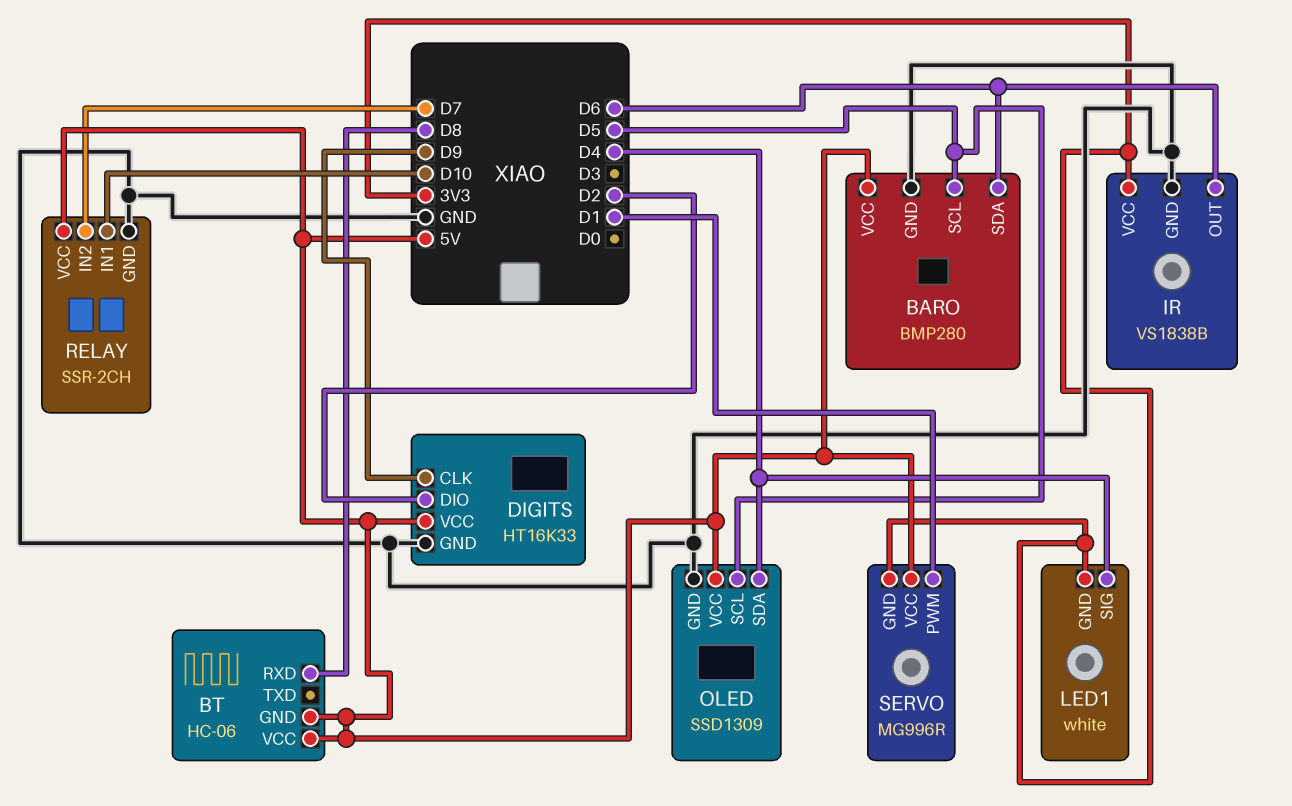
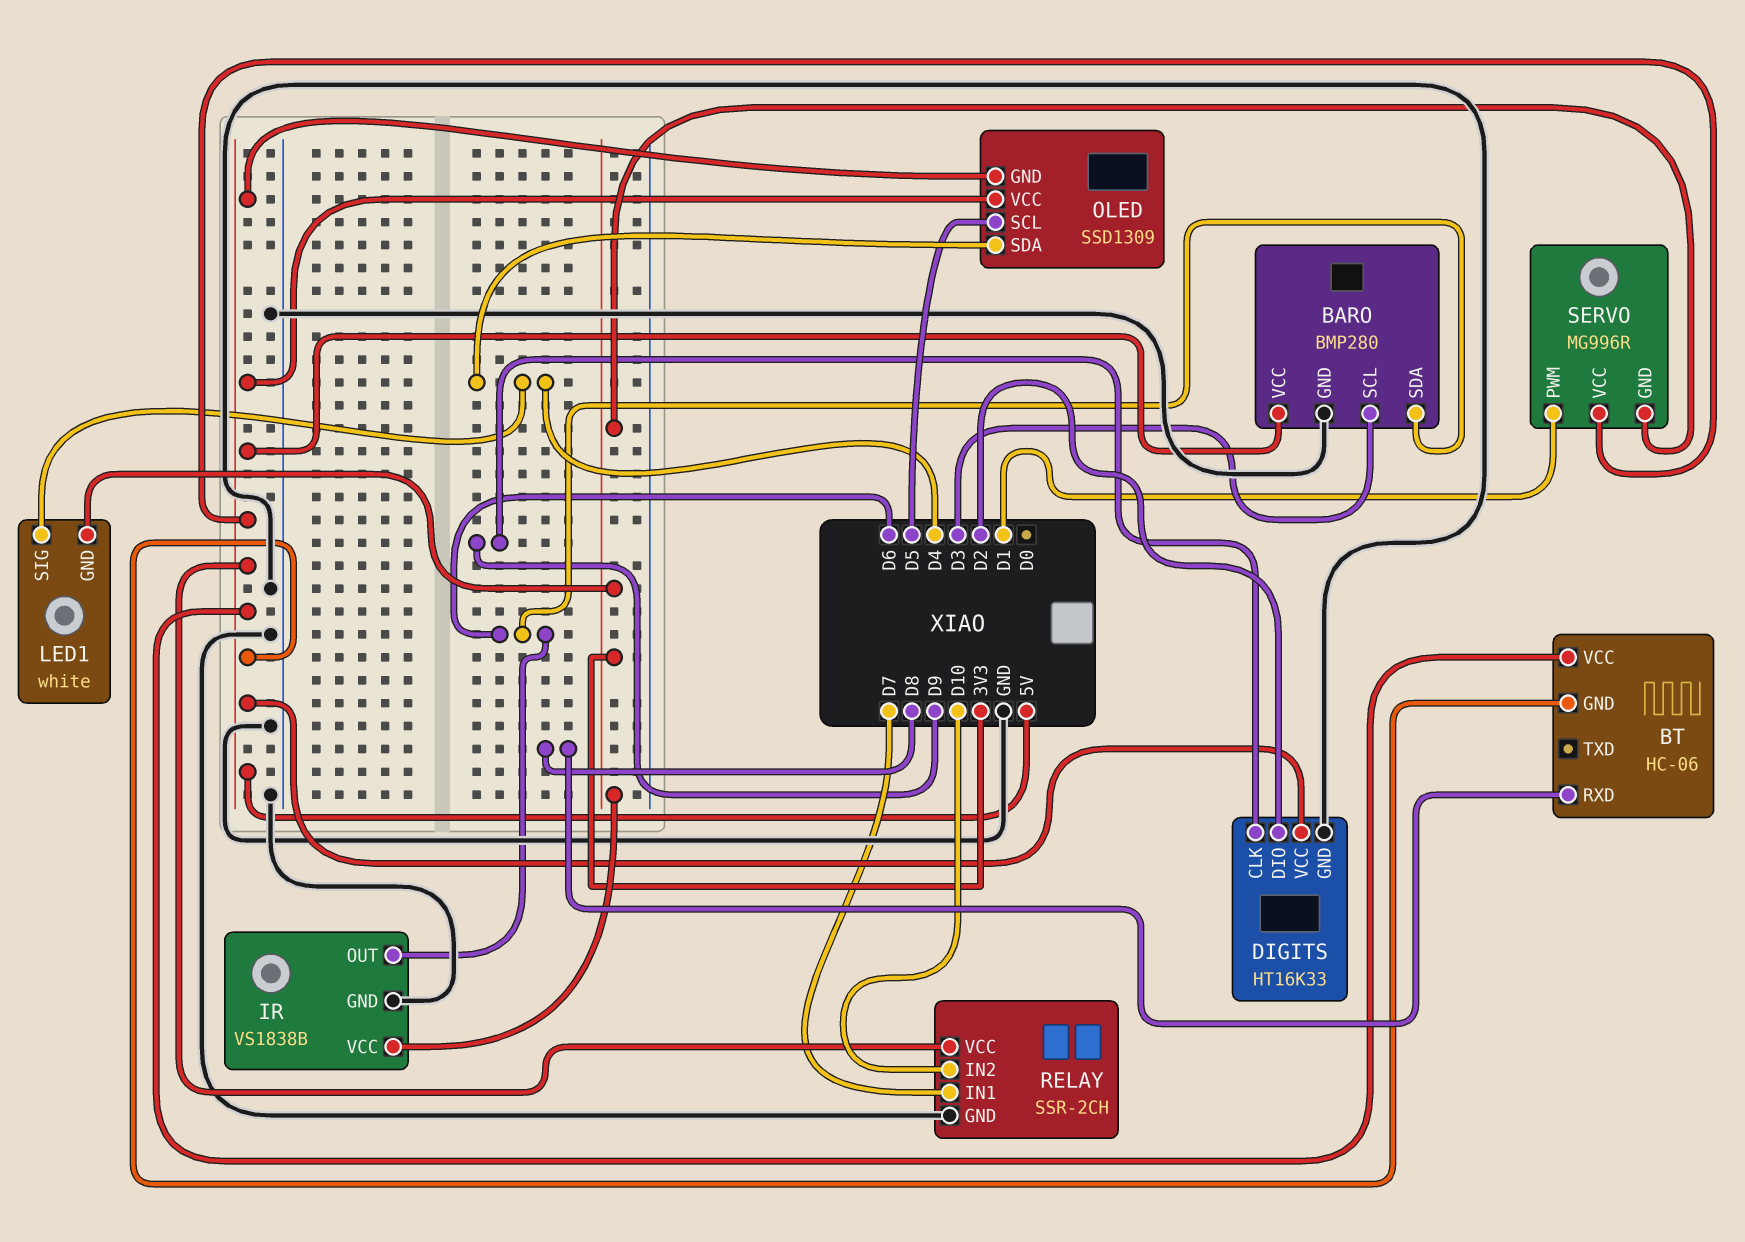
BARO pin SCL: D5 -> D3
OLED pin GND: GND -> 5V
RELAY pin IN1: D10 -> D7
RELAY pin IN2: D7 -> D10

